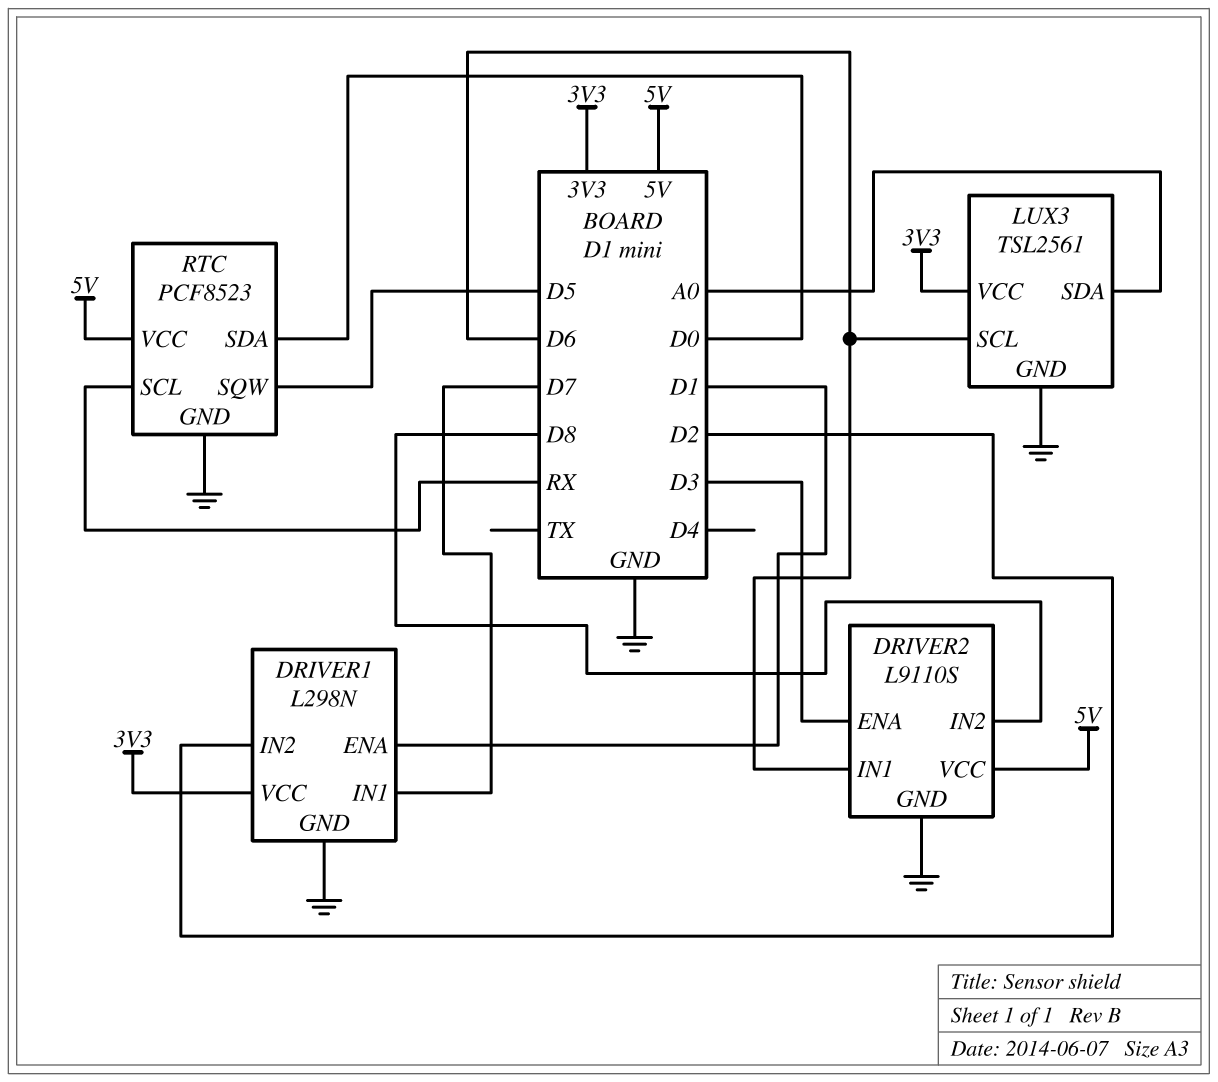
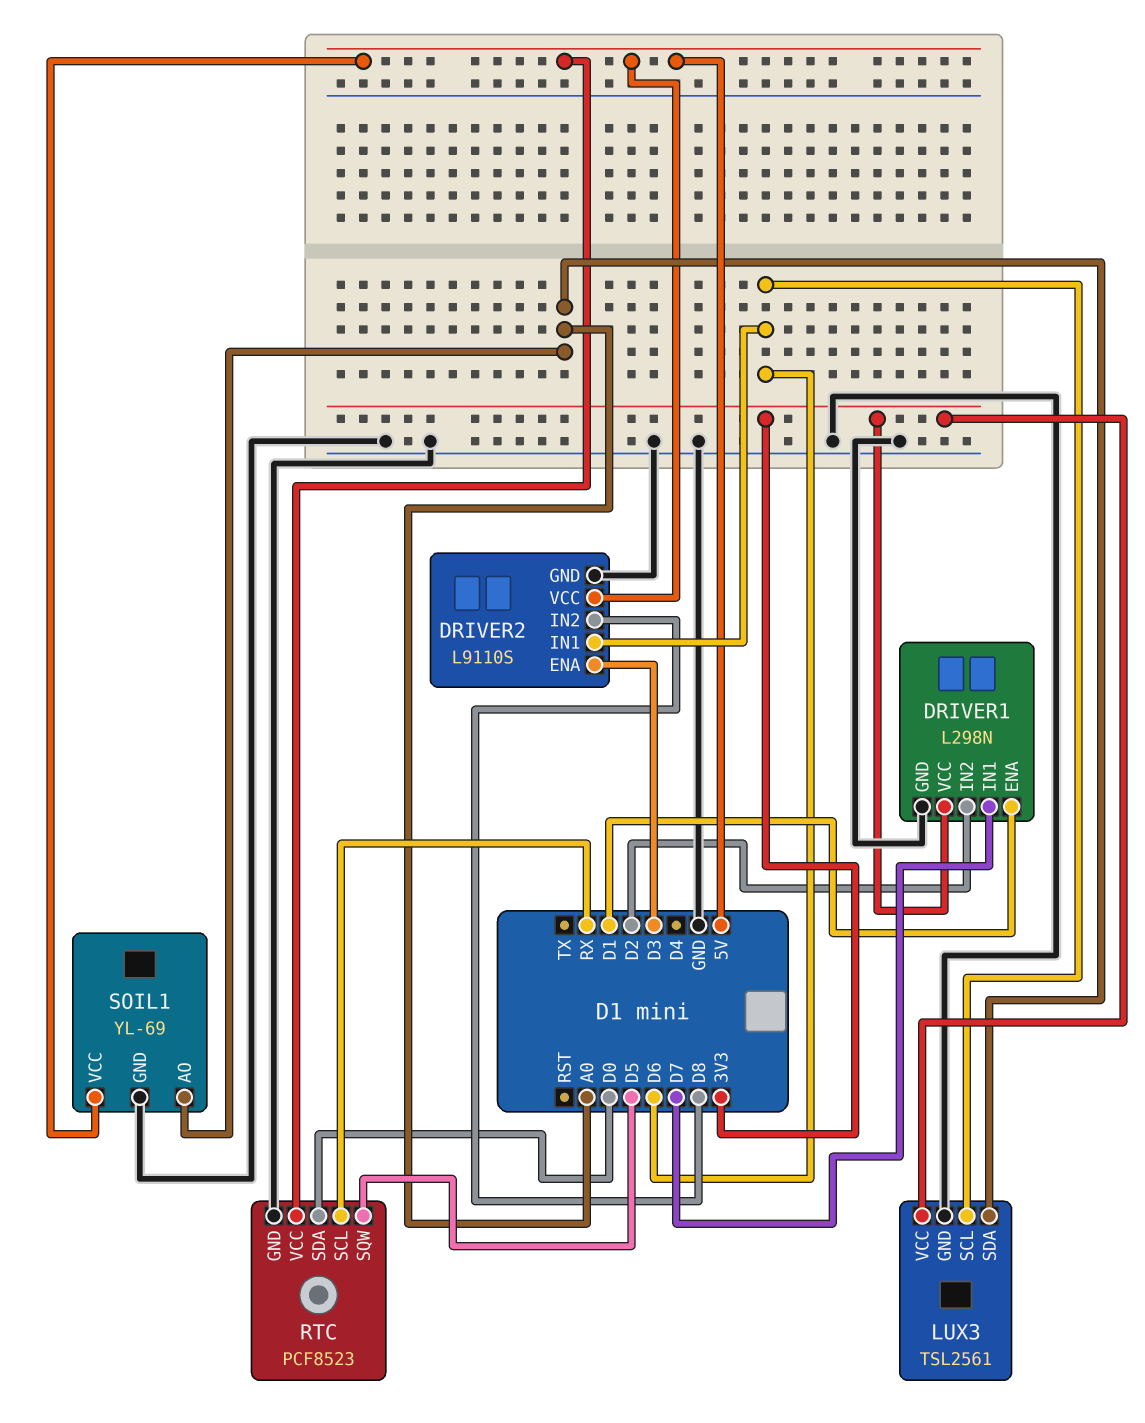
SOIL1: none -> YL-69
SOIL1 pin AO: none -> A0
SOIL1 pin GND: none -> GND
SOIL1 pin VCC: none -> 5V

